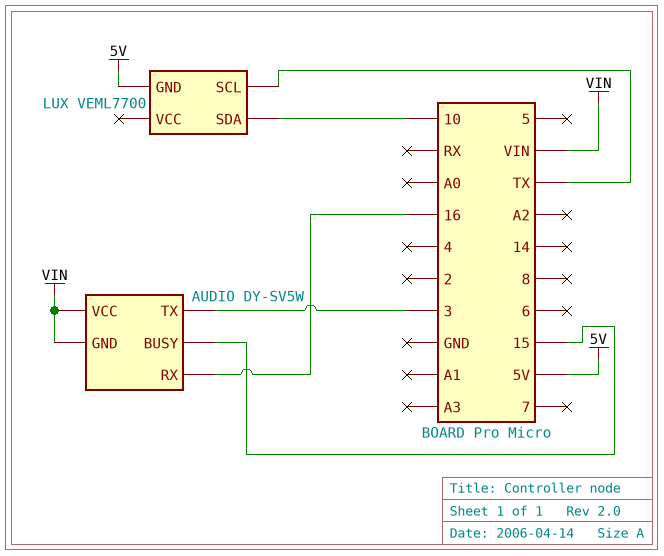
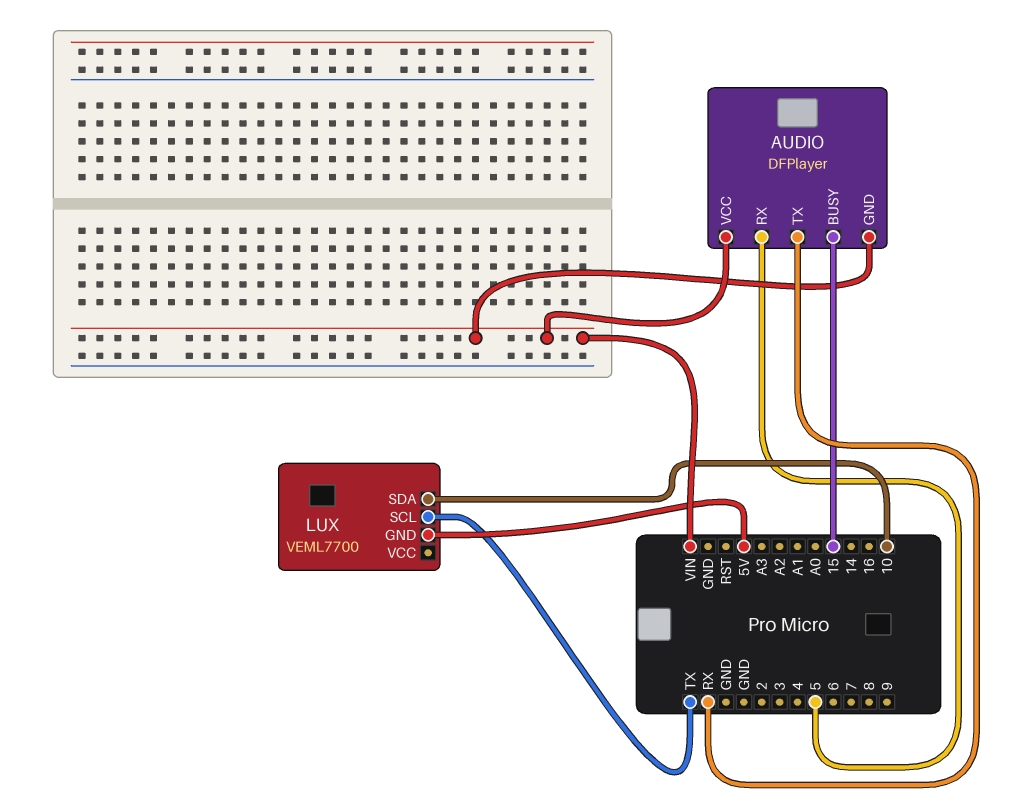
AUDIO: DY-SV5W -> DFPlayer
AUDIO pin RX: 16 -> 5
AUDIO pin TX: 3 -> RX

